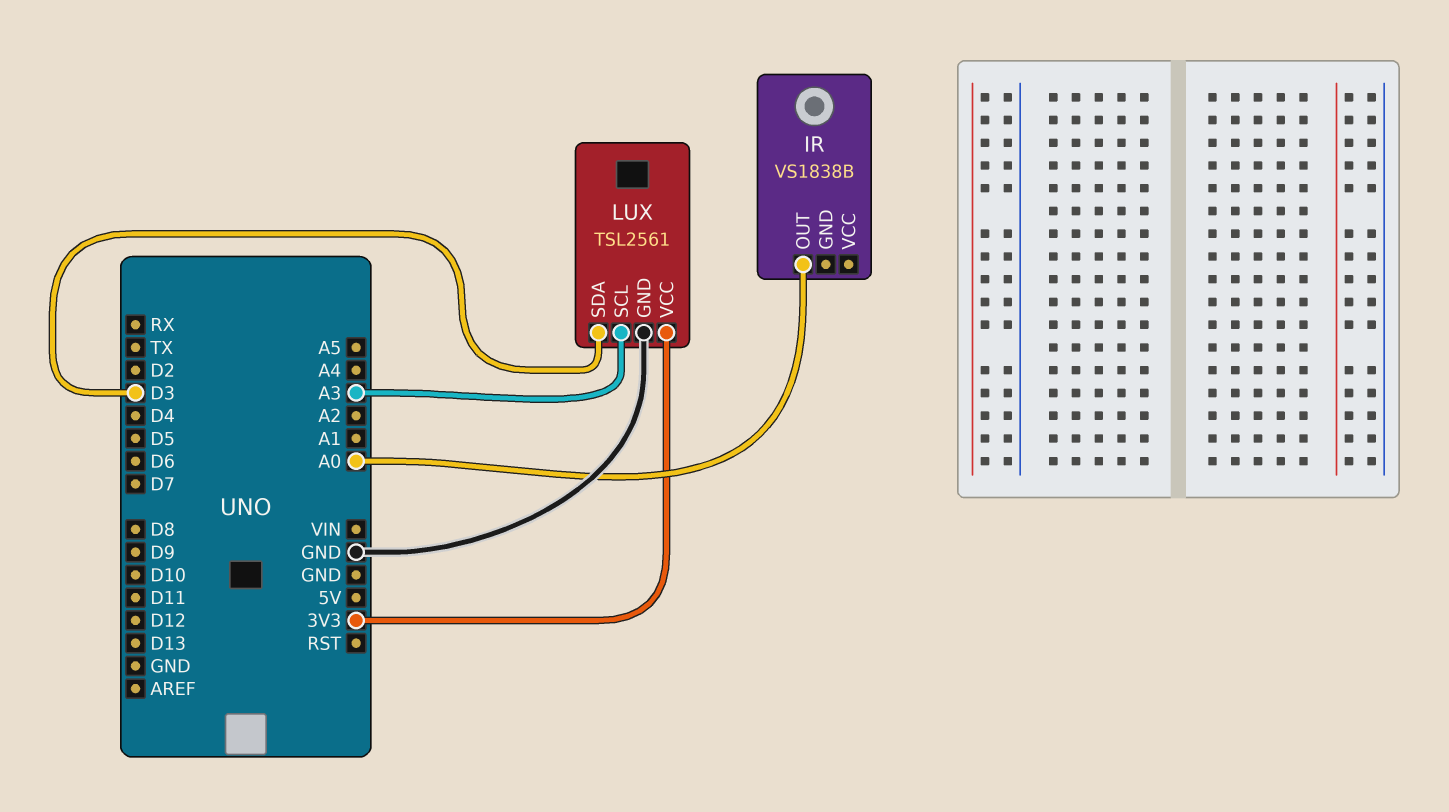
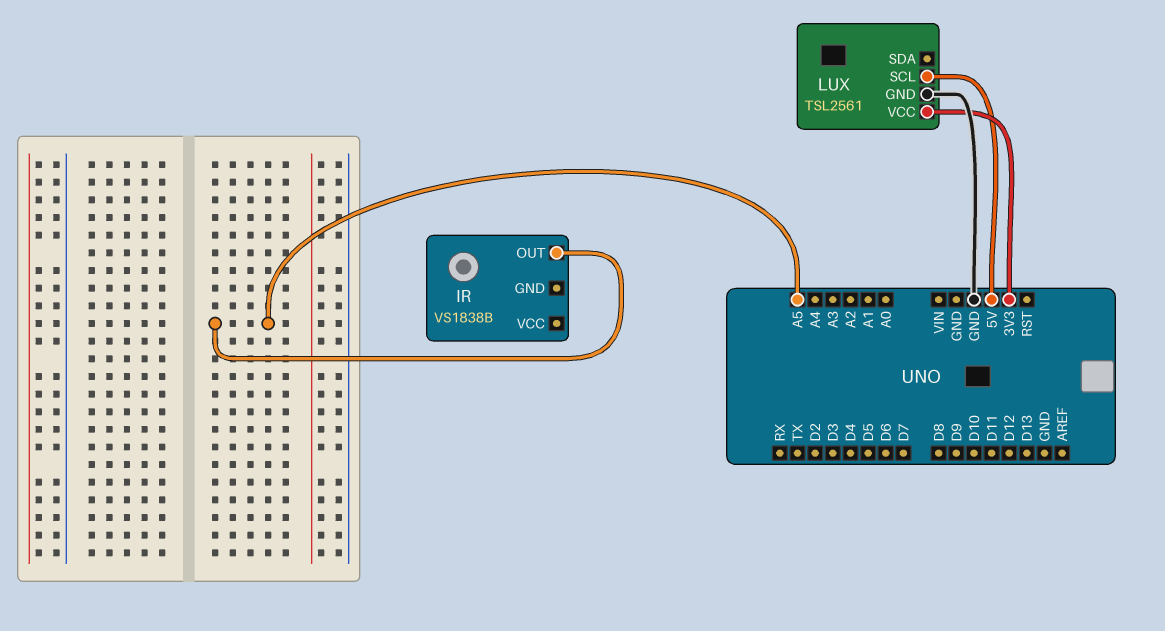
IR pin OUT: A0 -> A5
LUX pin SCL: A3 -> 5V
LUX pin SDA: D3 -> none

